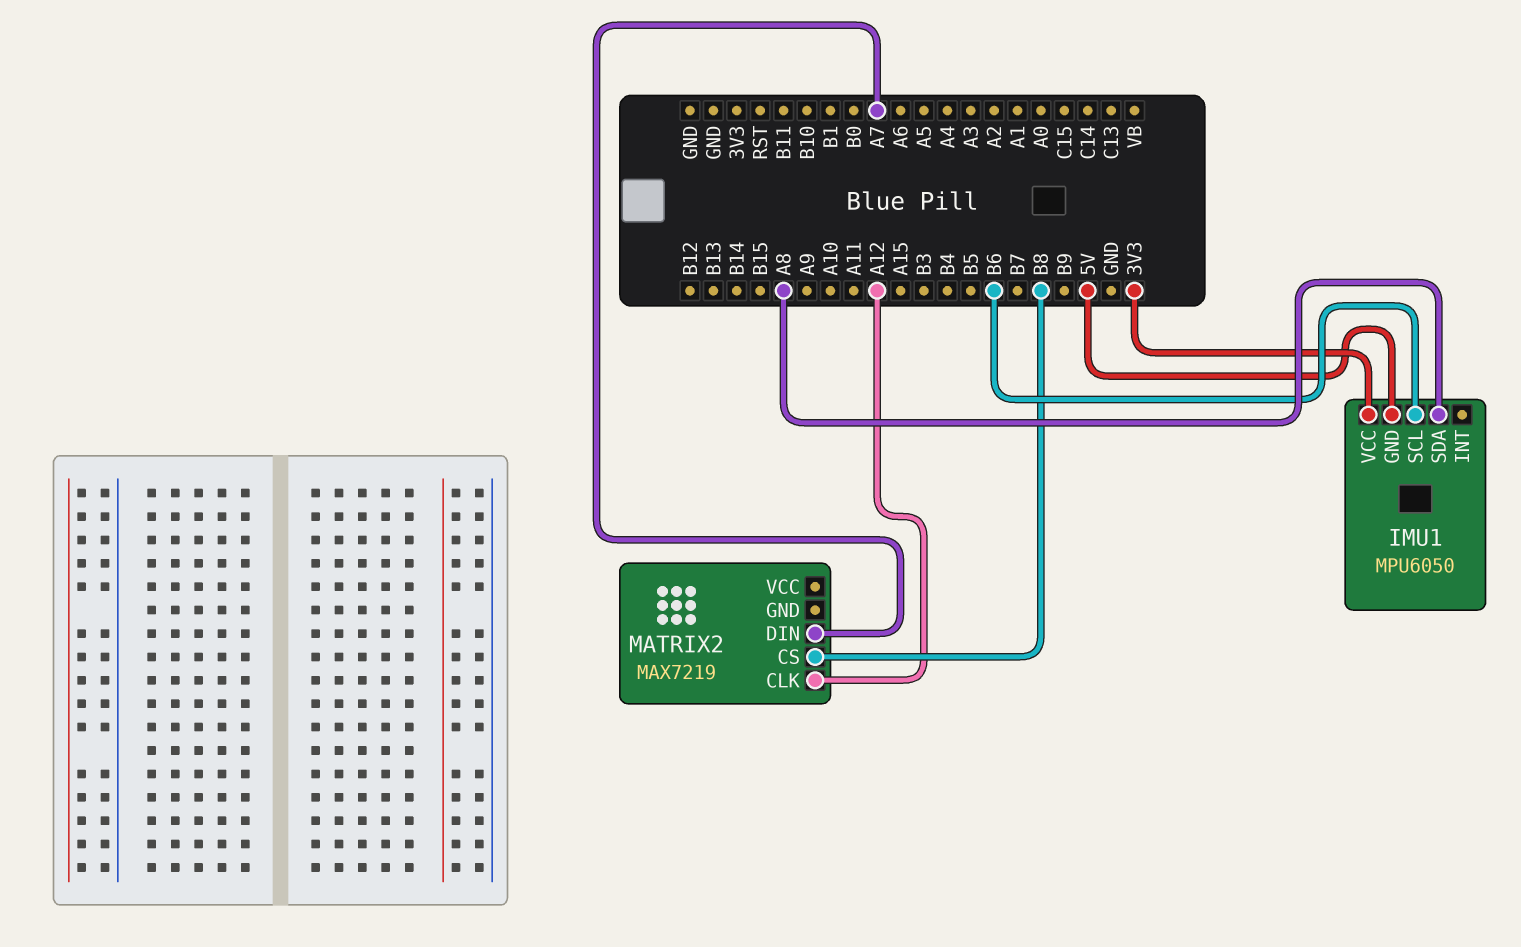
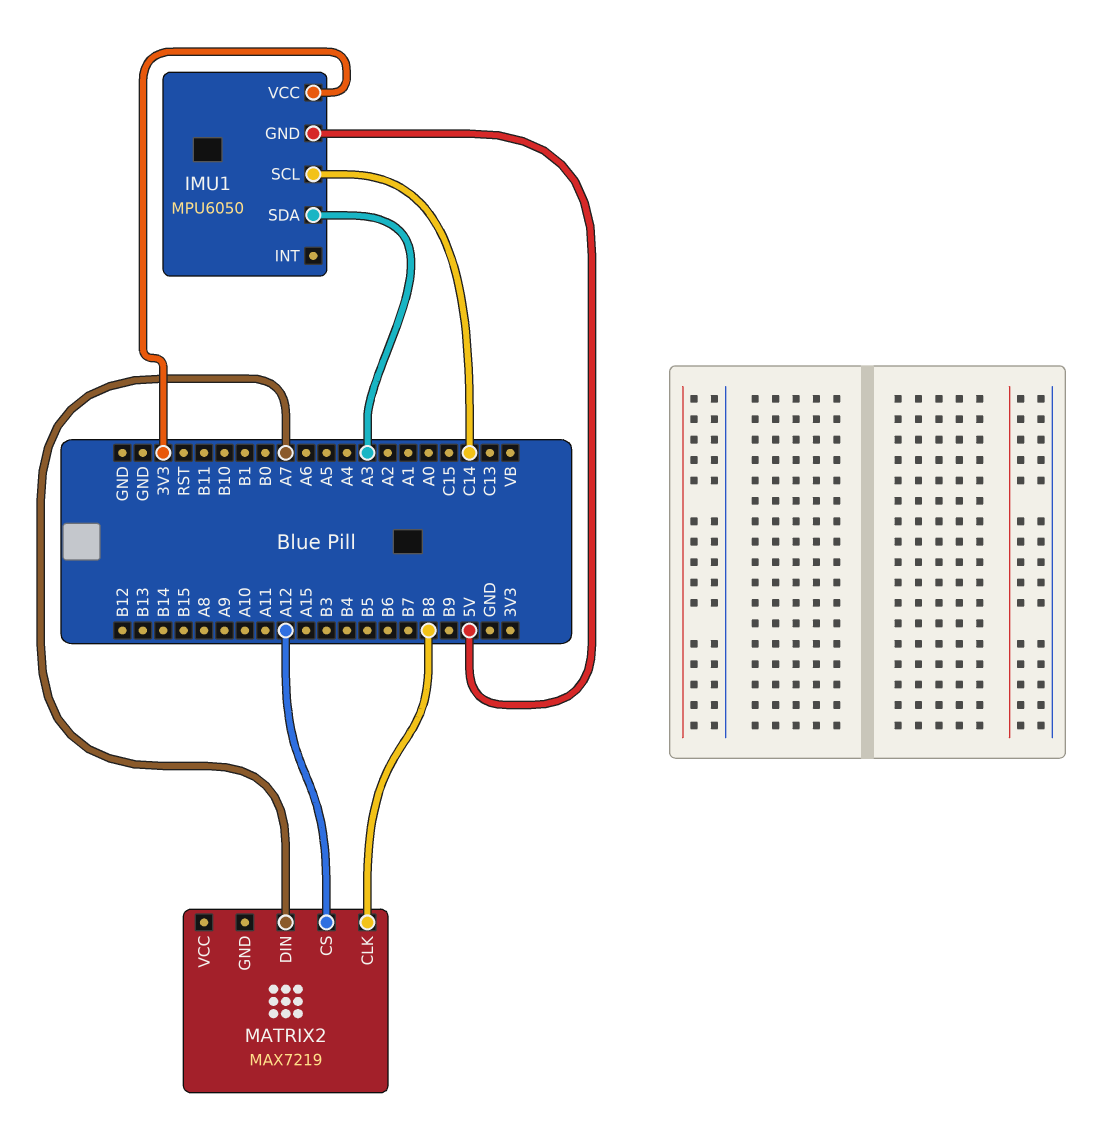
IMU1 pin SCL: B6 -> C14
IMU1 pin SDA: A8 -> A3
MATRIX2 pin CLK: A12 -> B8
MATRIX2 pin CS: B8 -> A12

